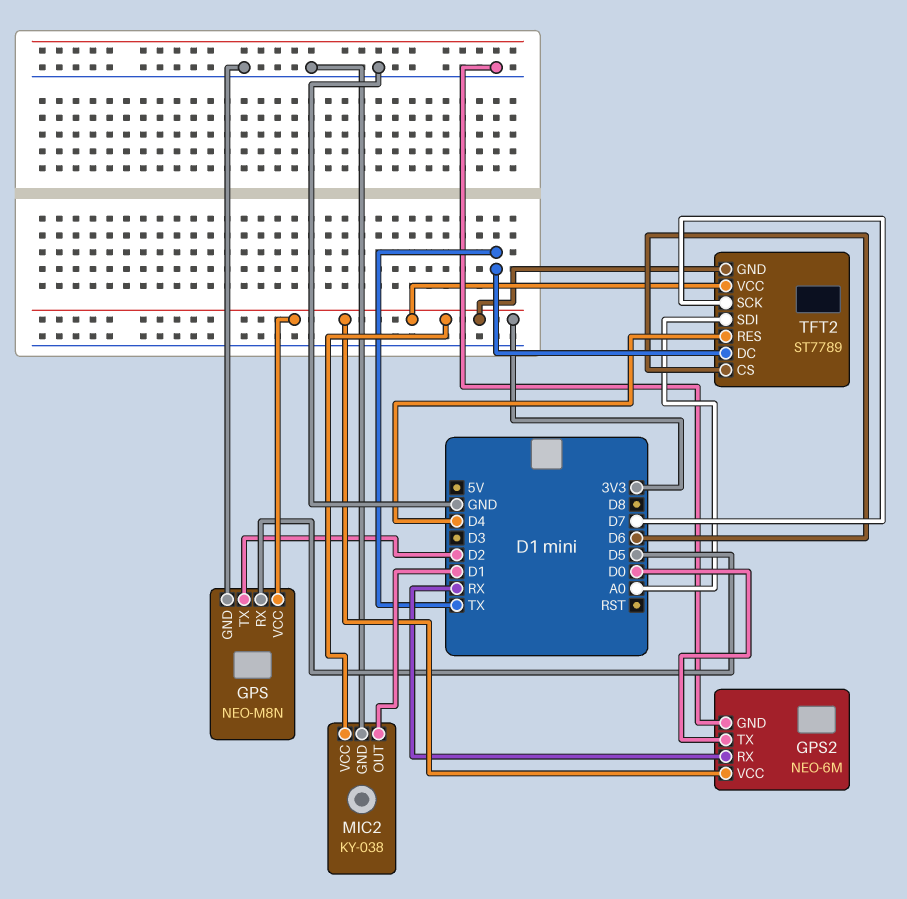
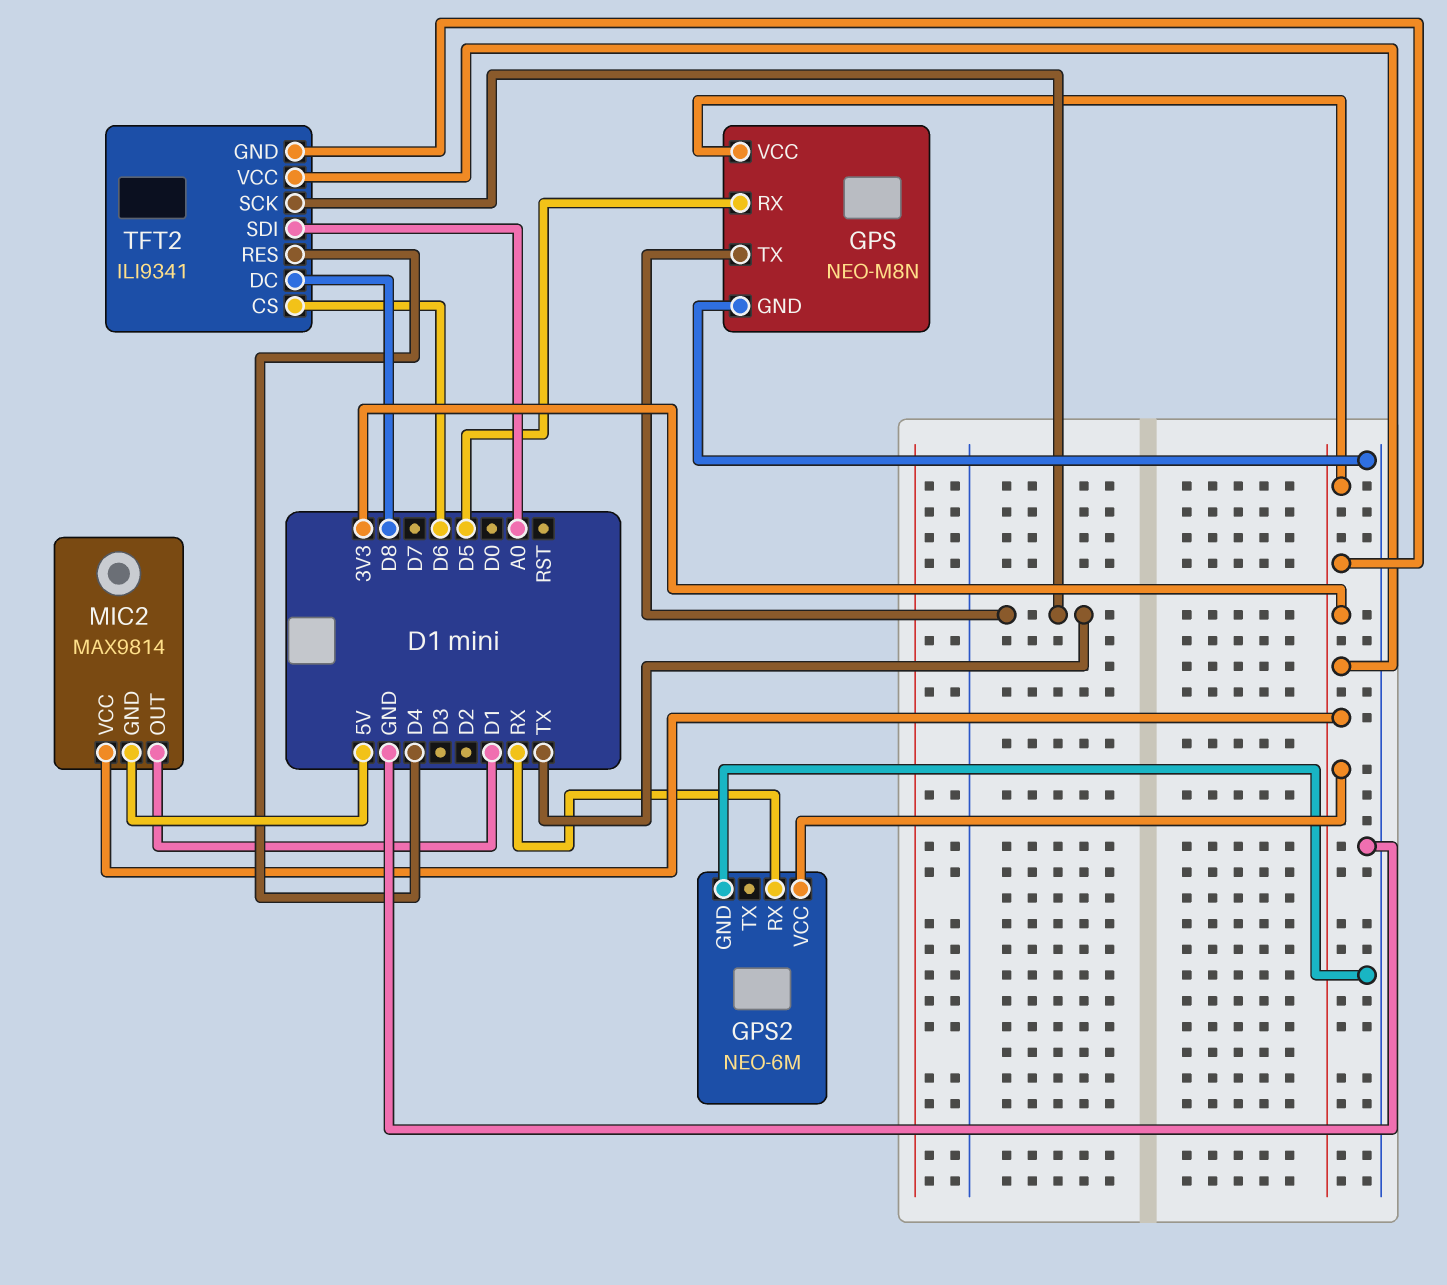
GPS pin TX: D2 -> TX
GPS2 pin TX: D0 -> none
MIC2: KY-038 -> MAX9814
MIC2 pin GND: GND -> 5V
TFT2: ST7789 -> ILI9341
TFT2 pin DC: TX -> D8
TFT2 pin SCK: D7 -> TX

